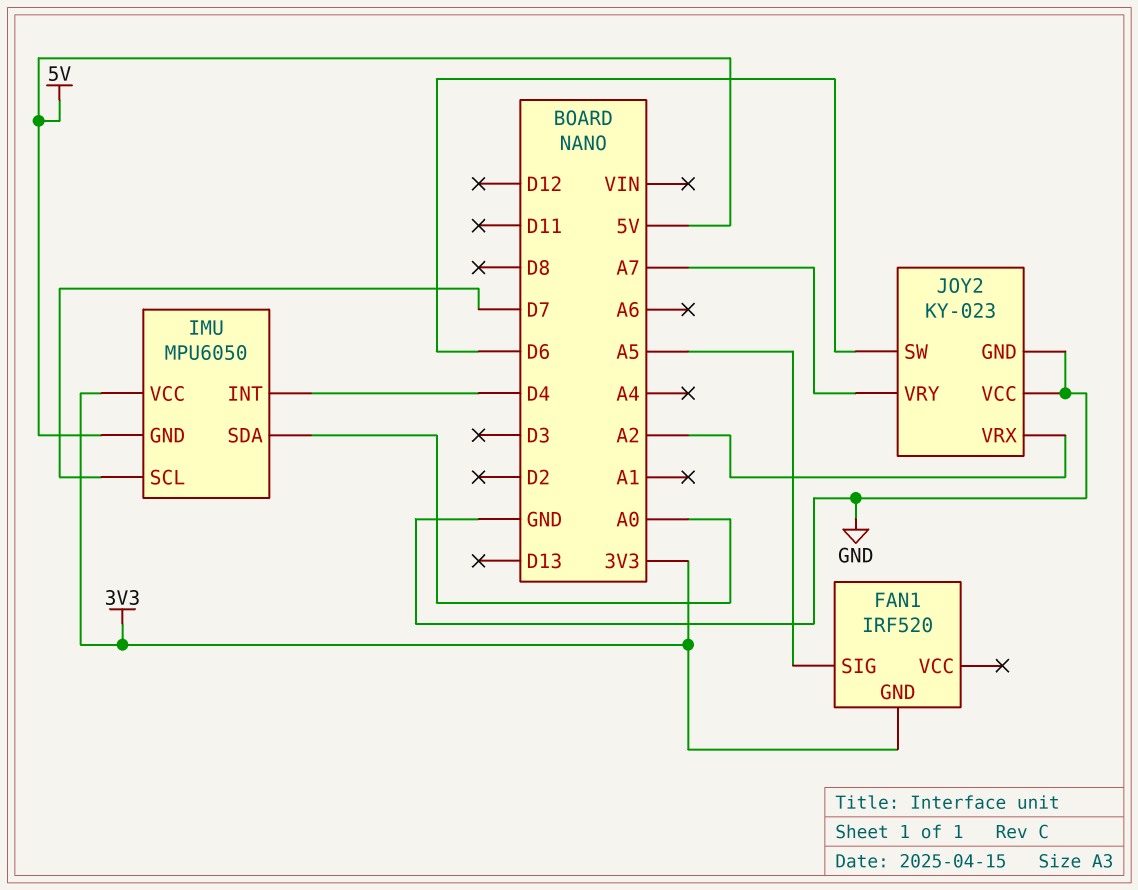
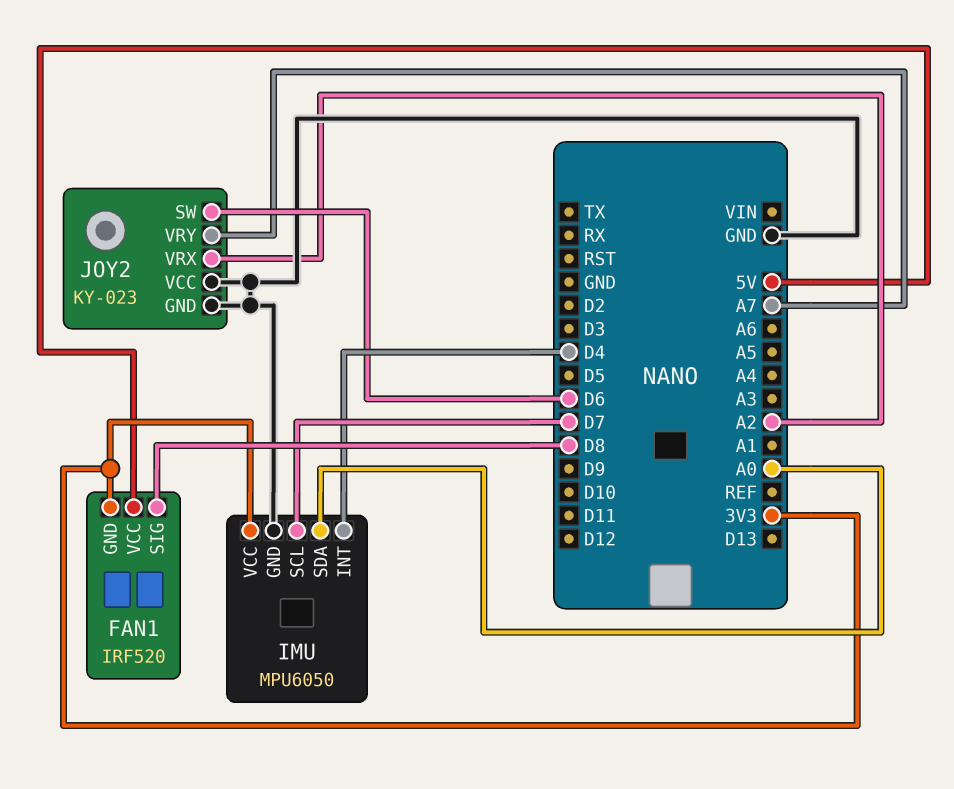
FAN1 pin SIG: A5 -> D8
FAN1 pin VCC: none -> 5V
IMU pin GND: 5V -> GND

